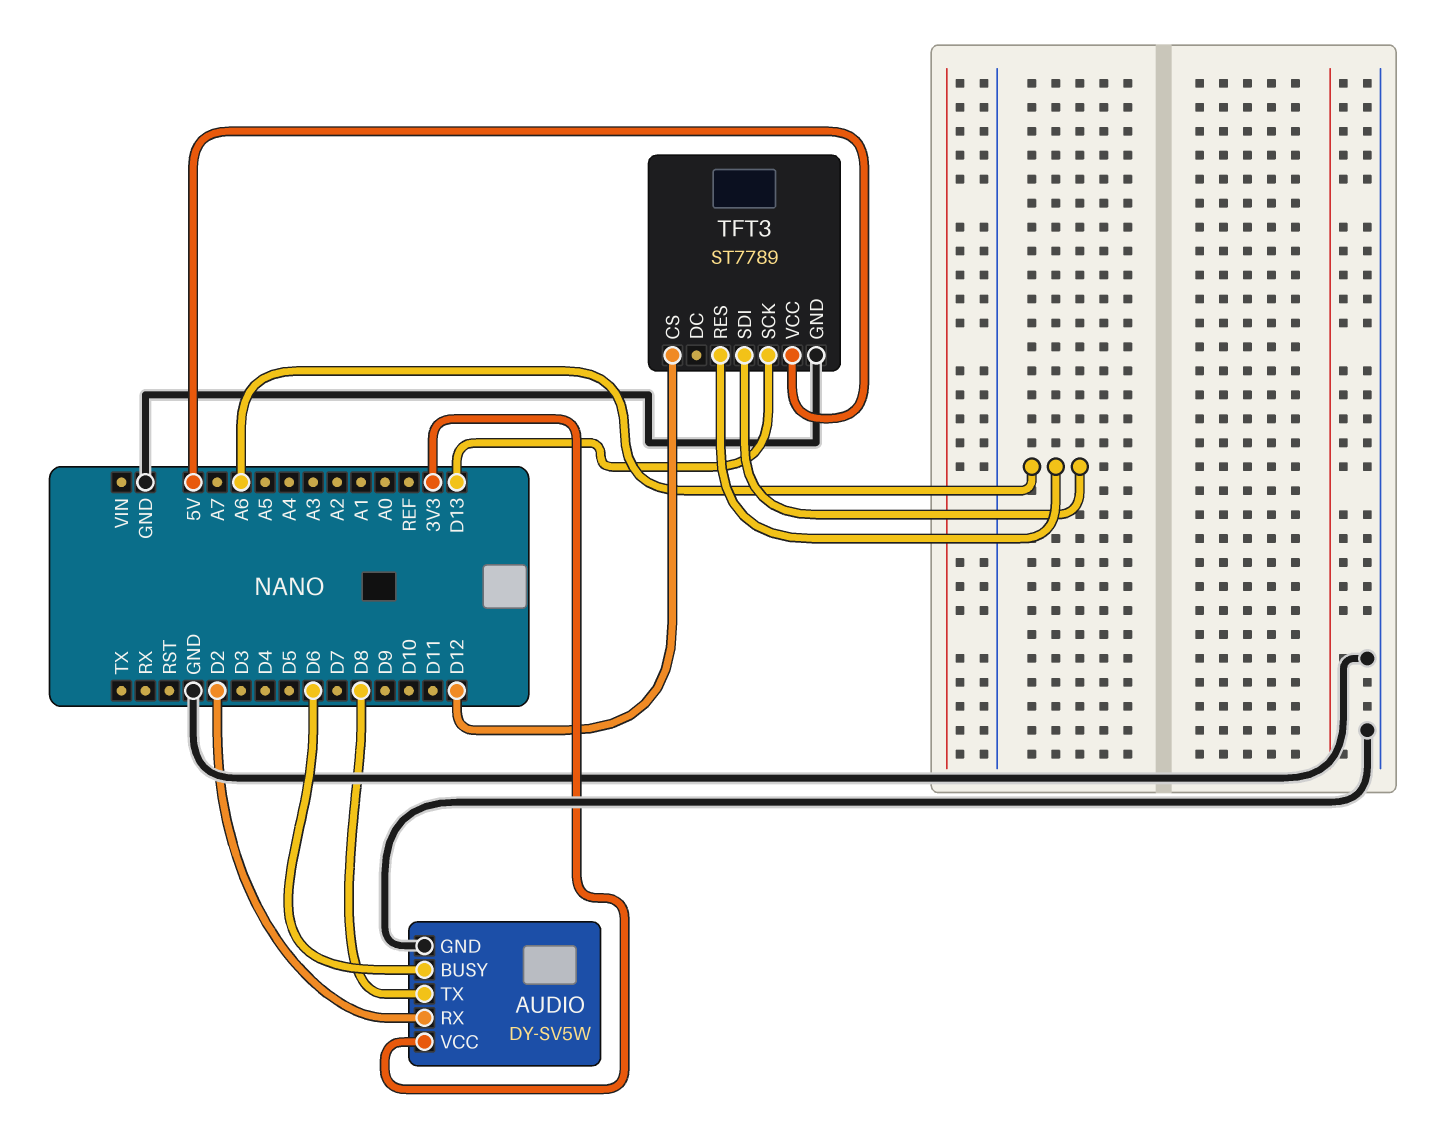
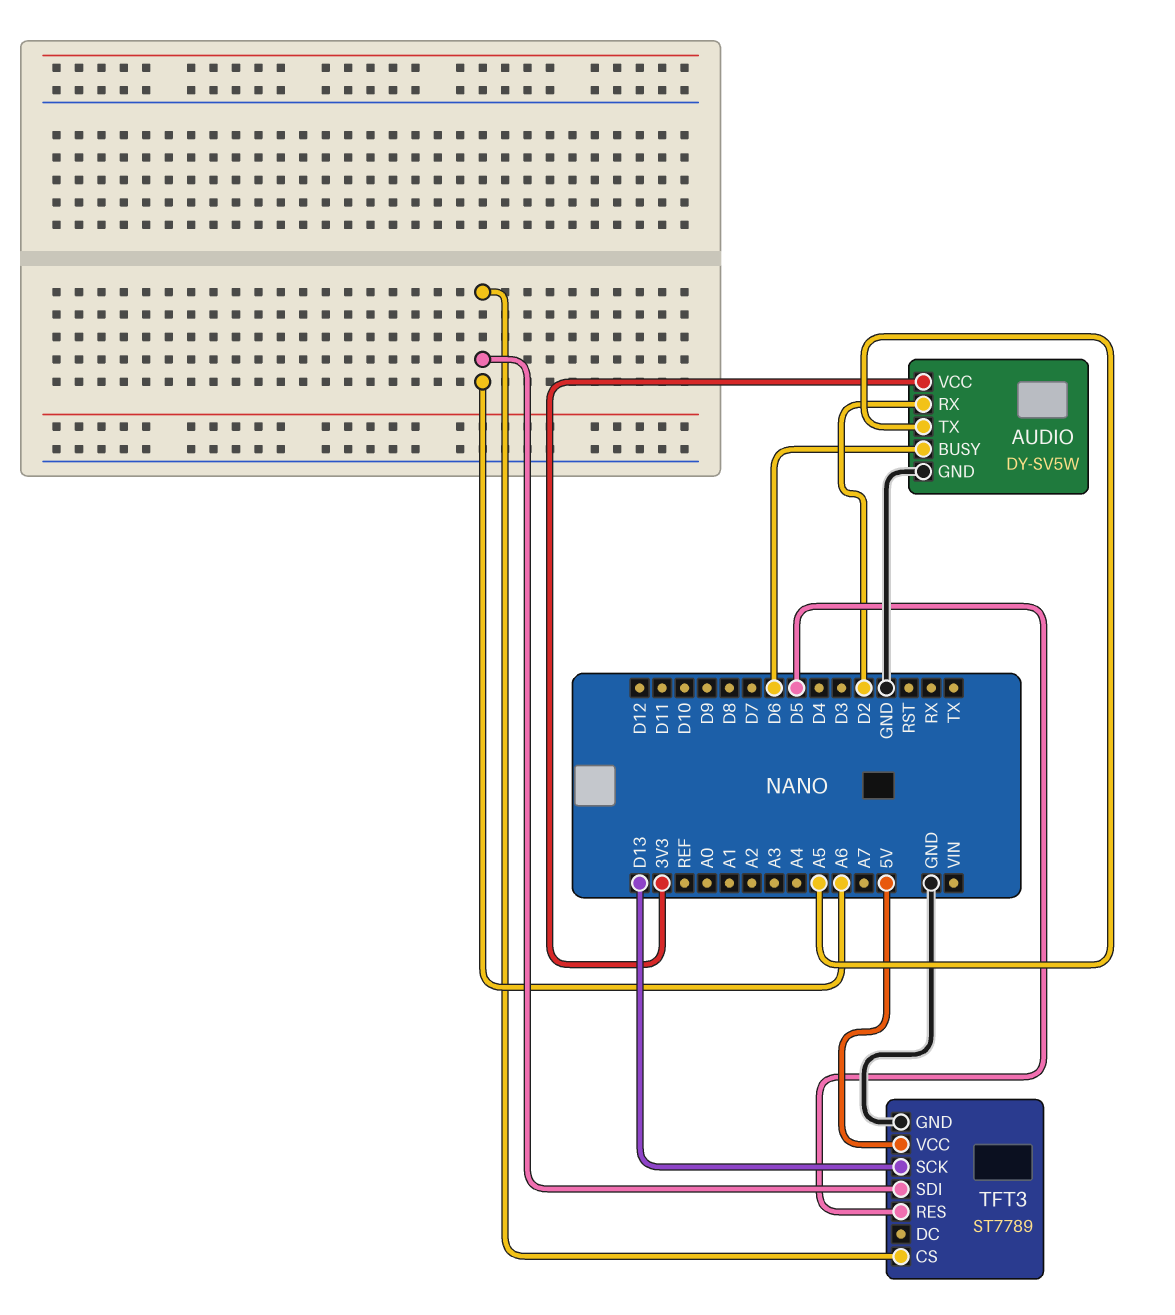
AUDIO pin TX: D8 -> A5
TFT3 pin CS: D12 -> A6
TFT3 pin RES: A6 -> D5

